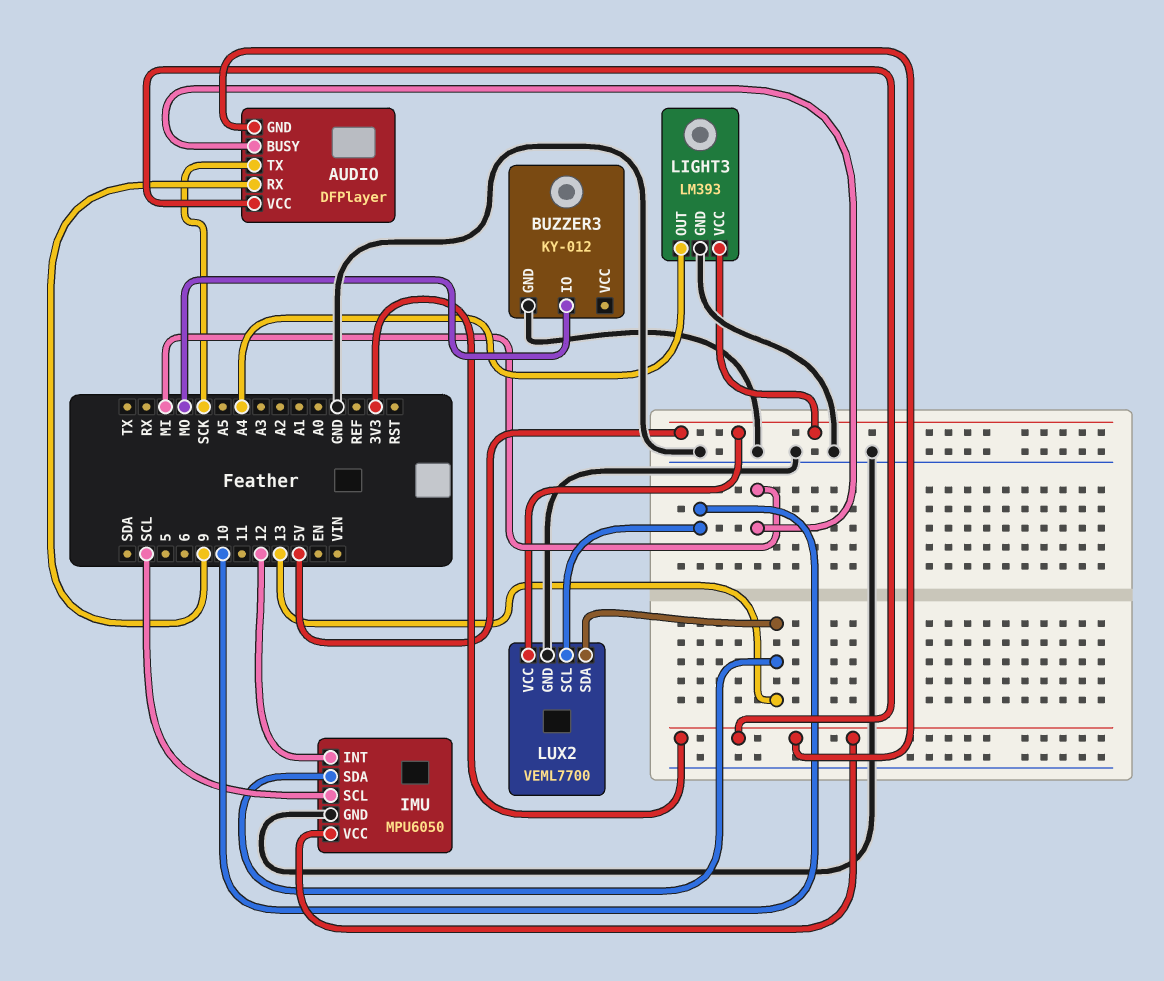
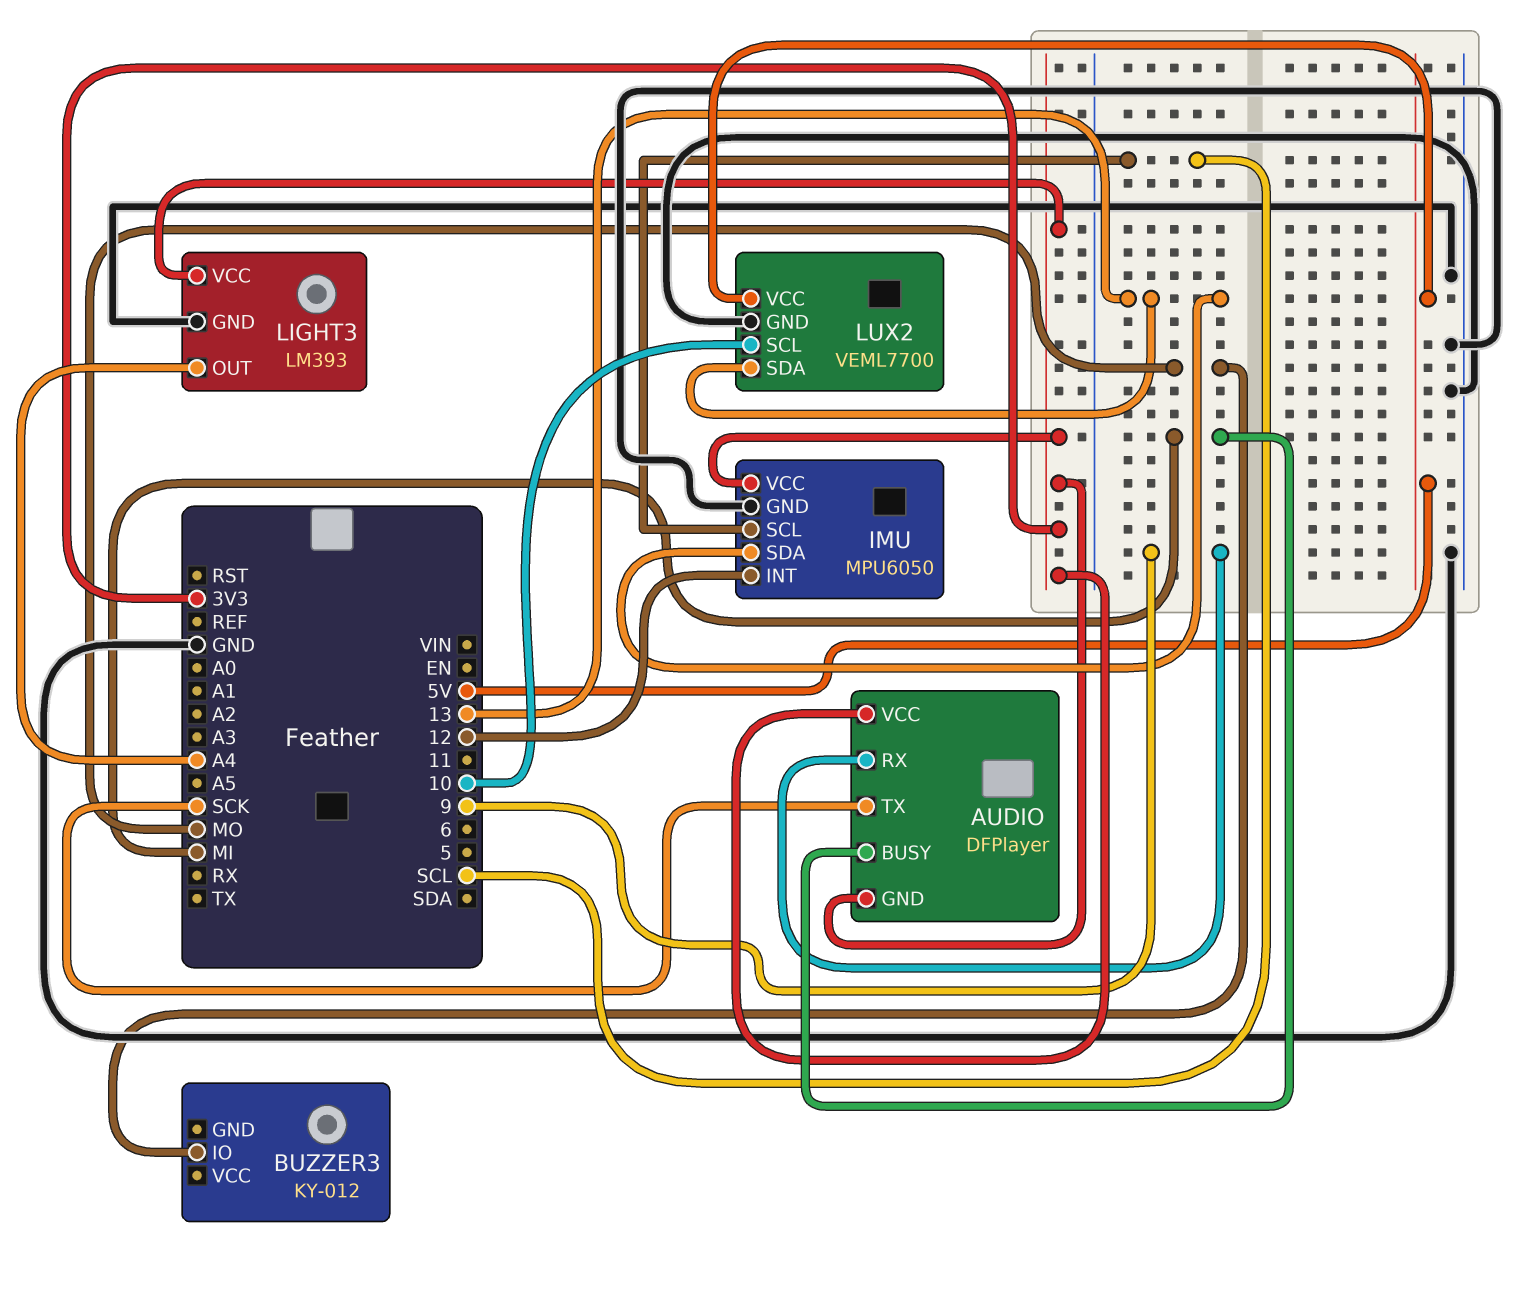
BUZZER3 pin GND: GND -> none
LIGHT3 pin VCC: 5V -> 3V3

